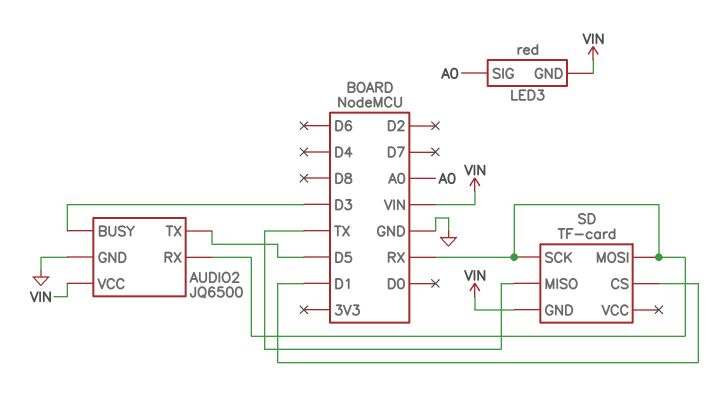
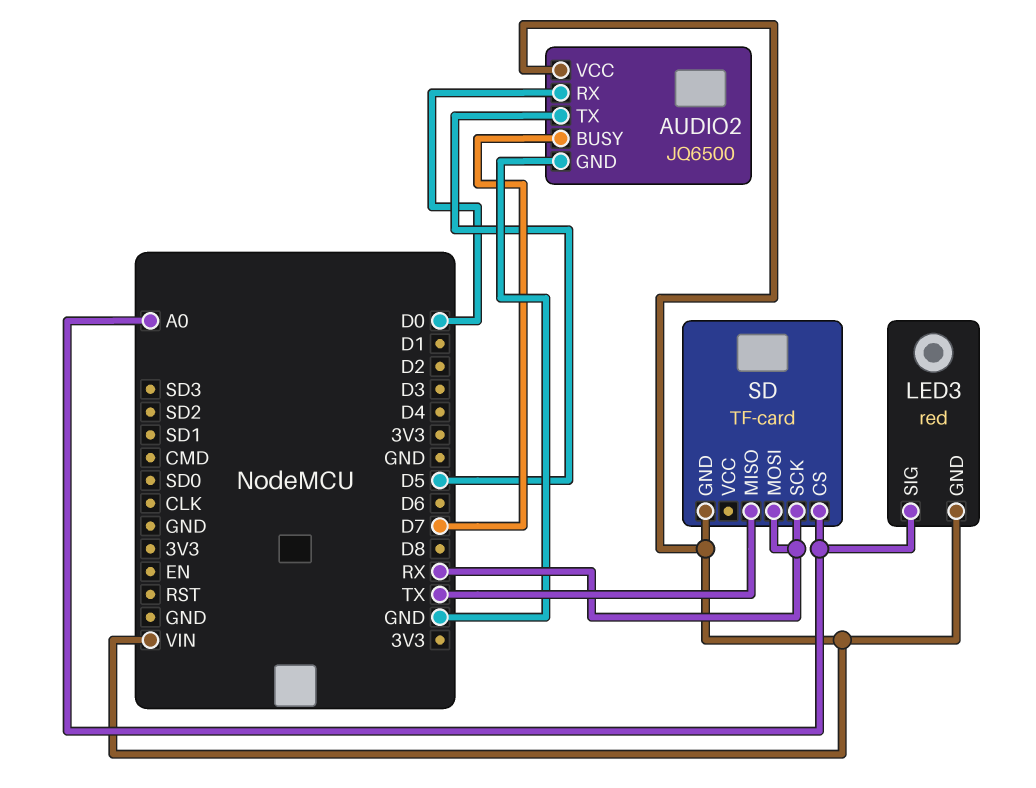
AUDIO2 pin BUSY: D3 -> D7
AUDIO2 pin RX: RX -> D0
SD pin CS: D1 -> A0

